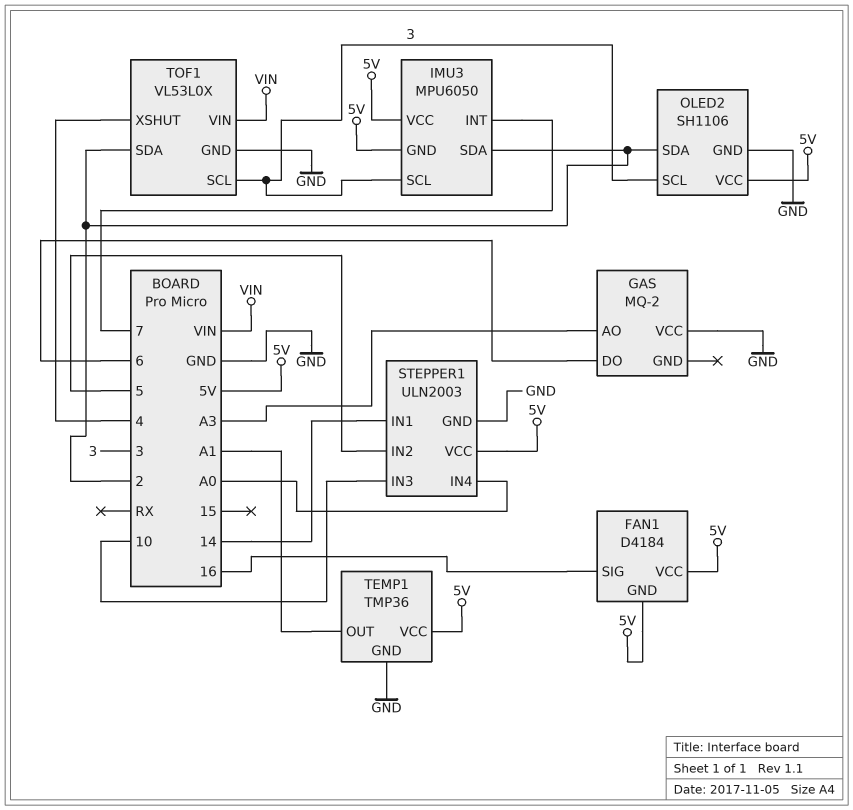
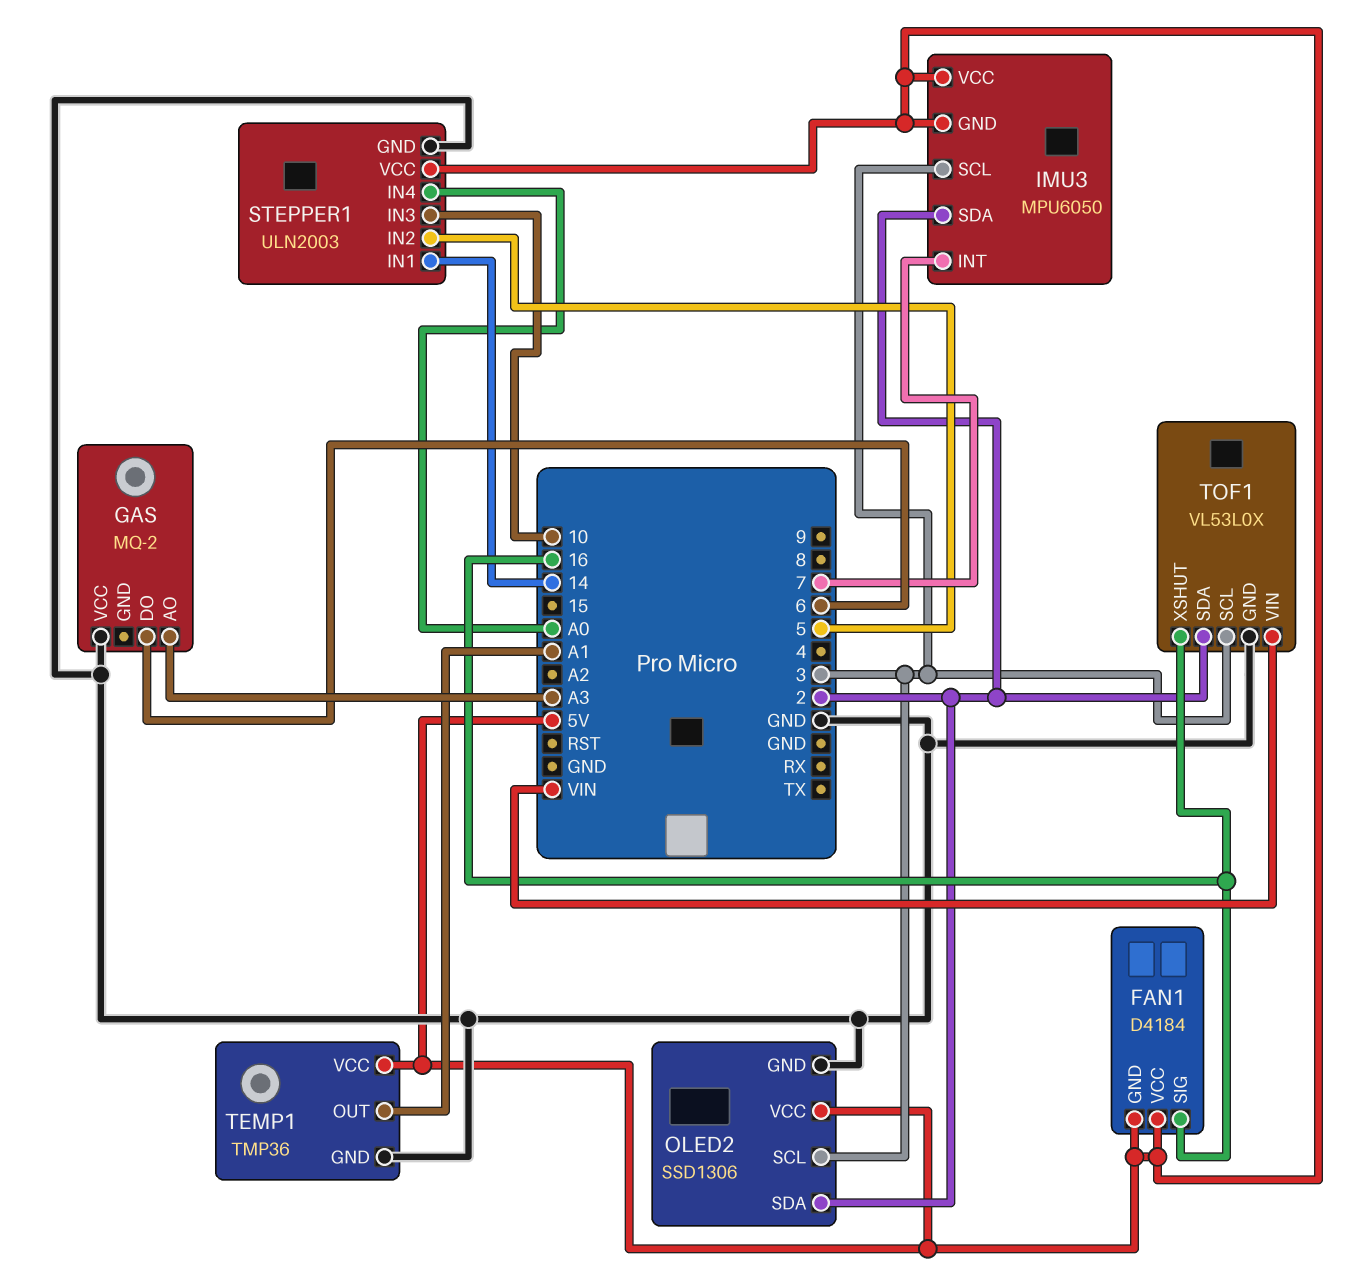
OLED2: SH1106 -> SSD1306
TOF1 pin XSHUT: 4 -> 16

